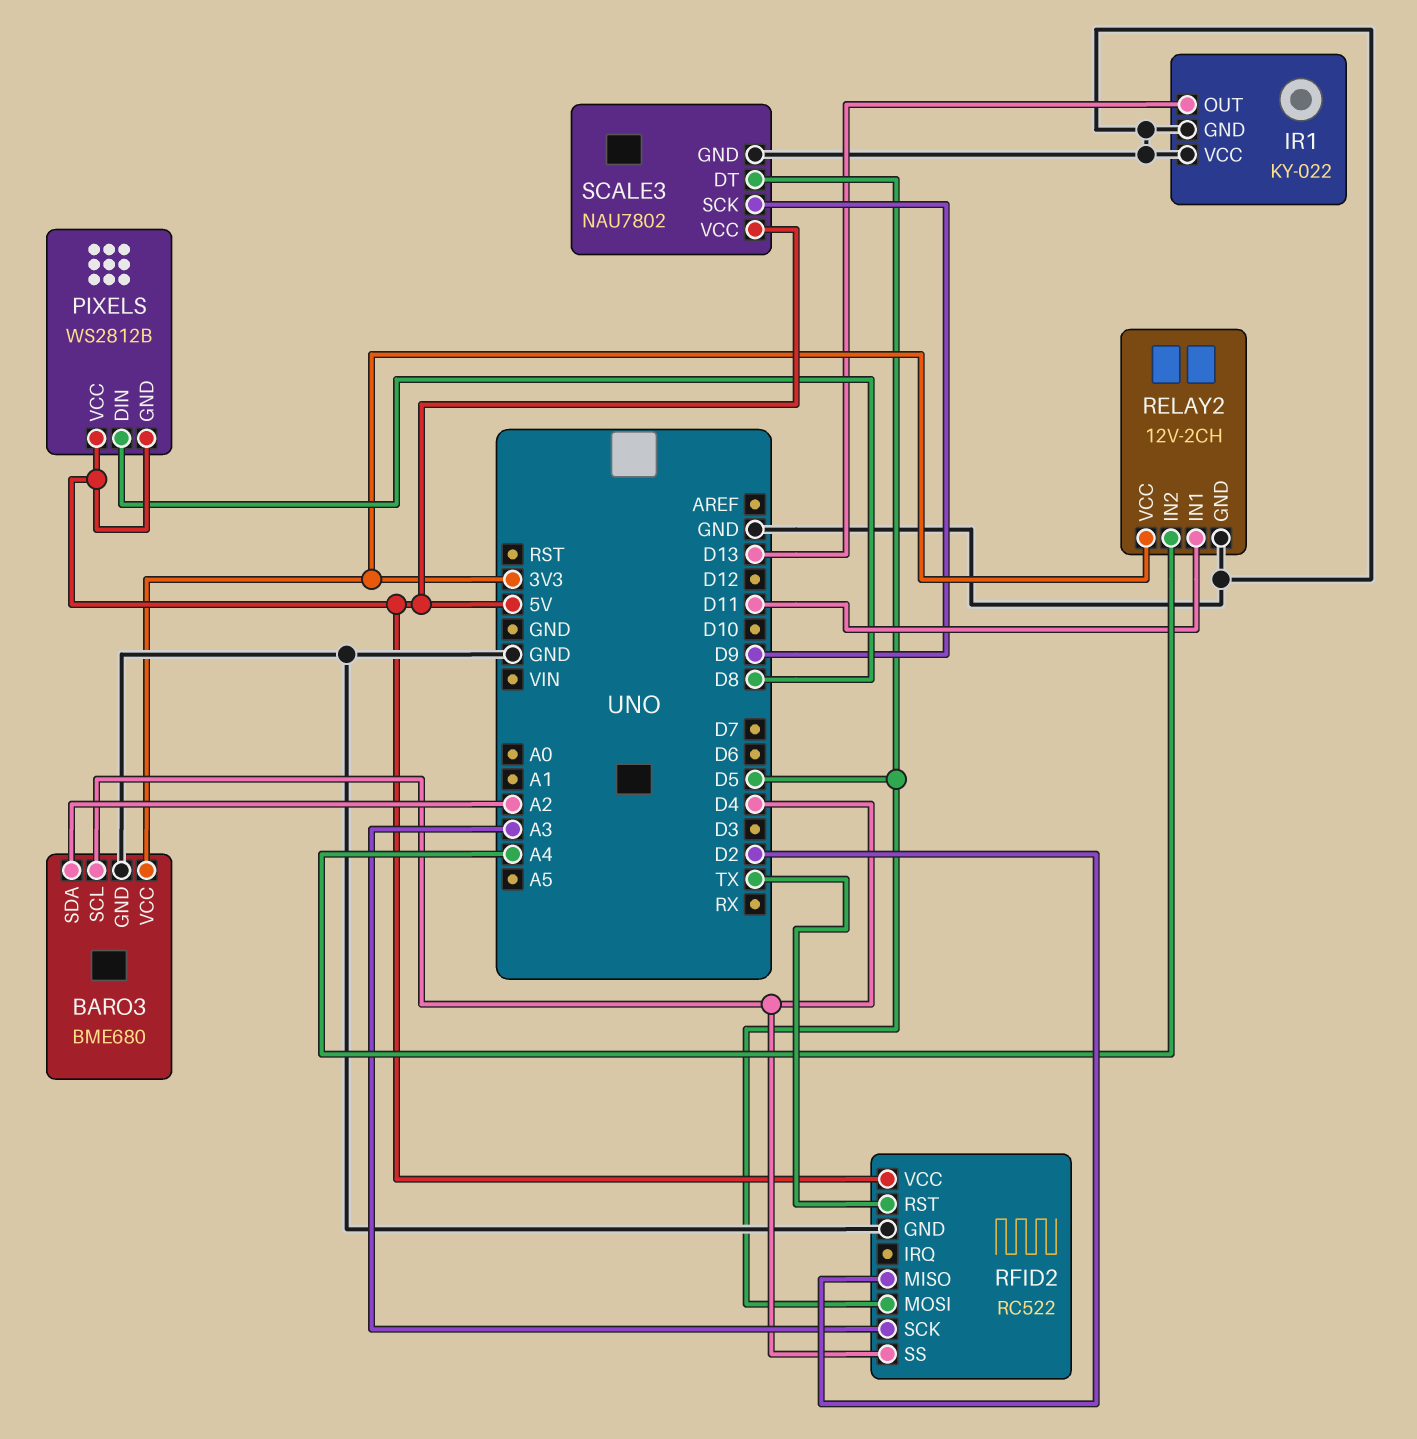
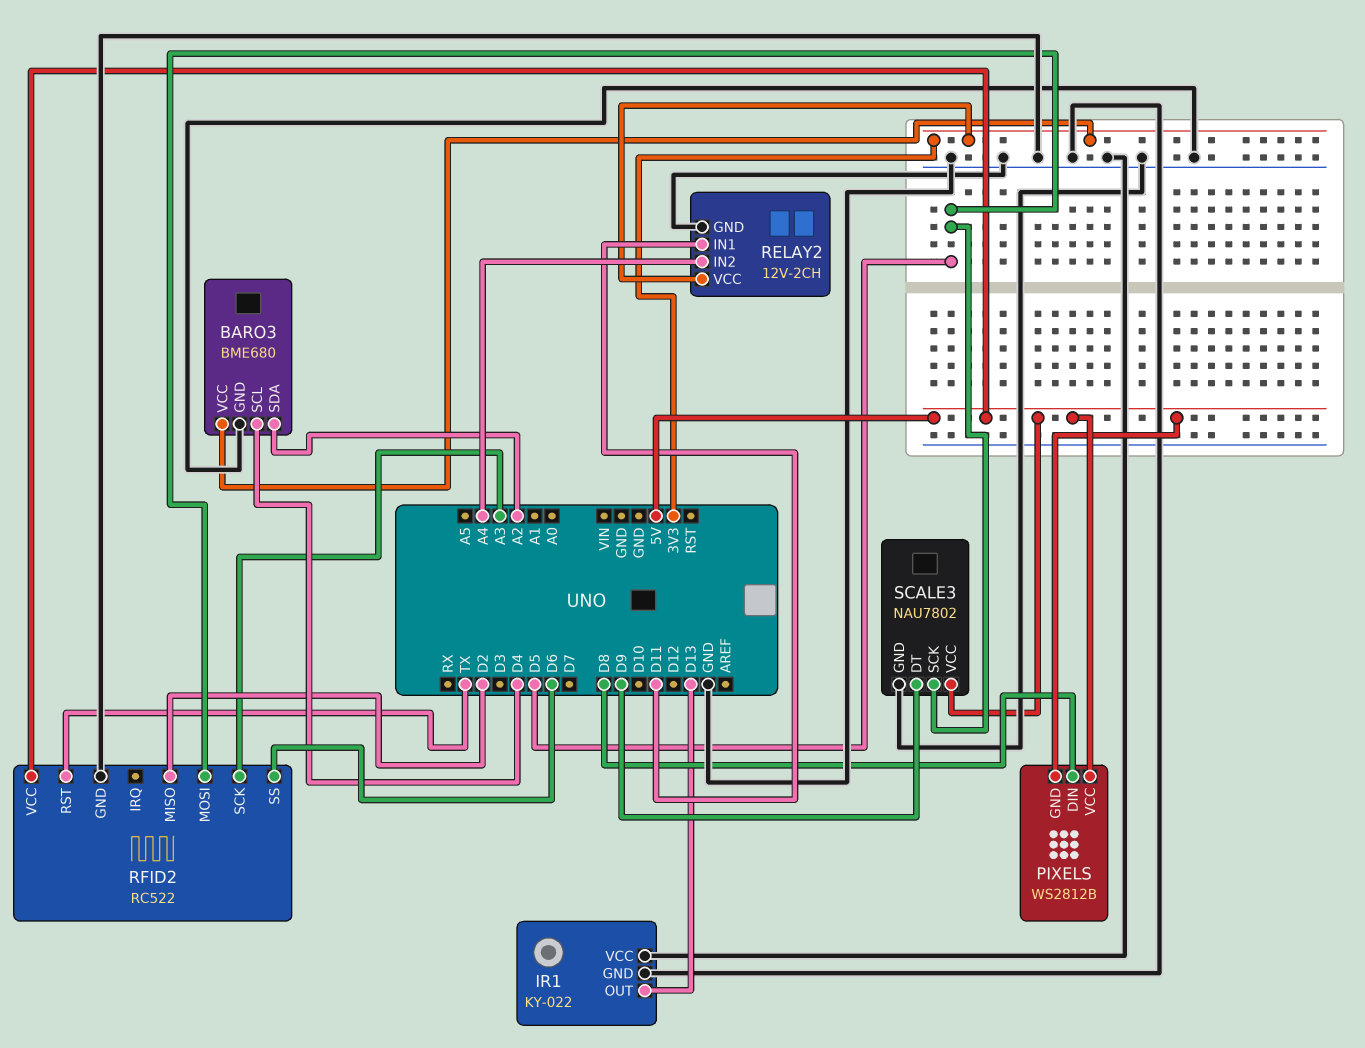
RFID2 pin SS: D4 -> D6
SCALE3 pin DT: D5 -> D9
SCALE3 pin SCK: D9 -> D5

